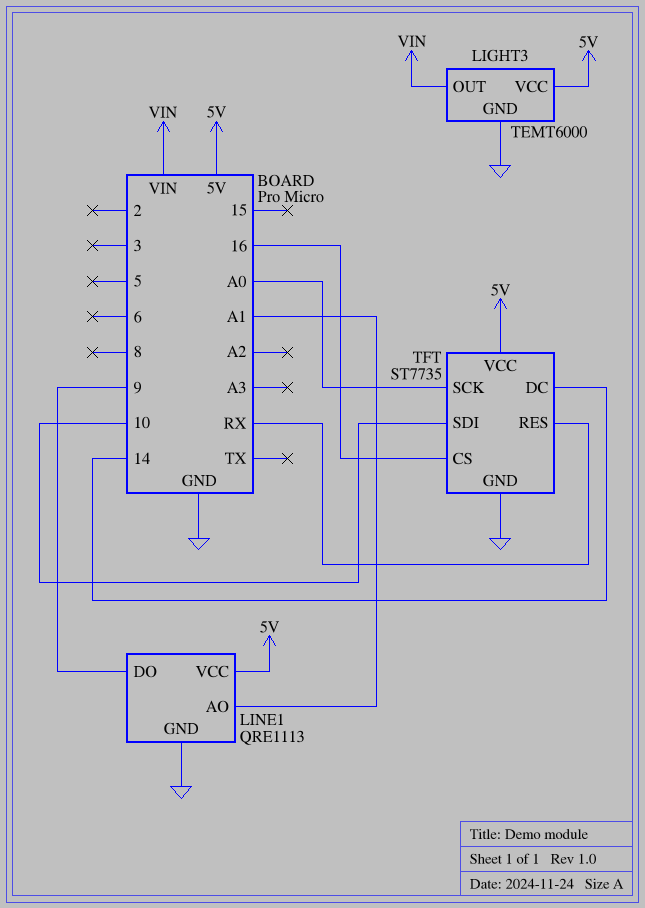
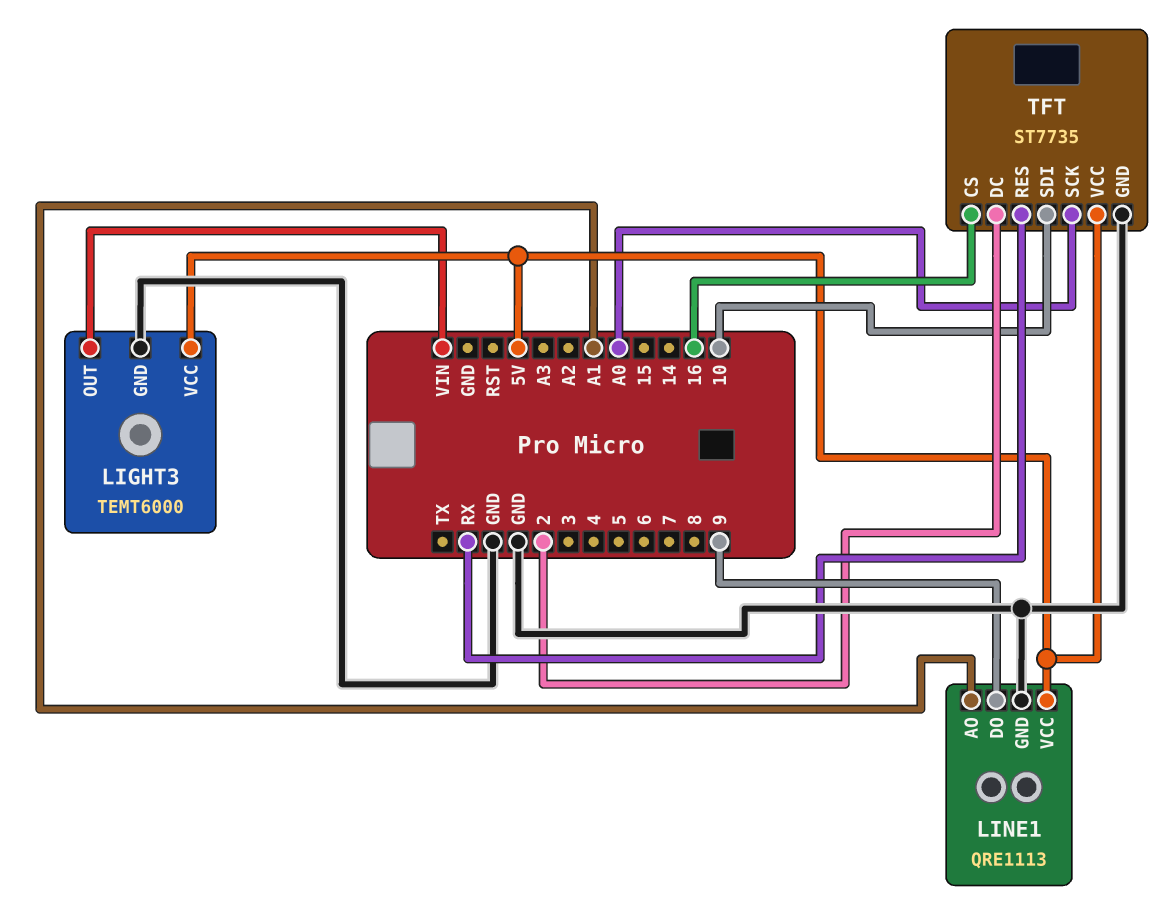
TFT pin DC: 14 -> 2

